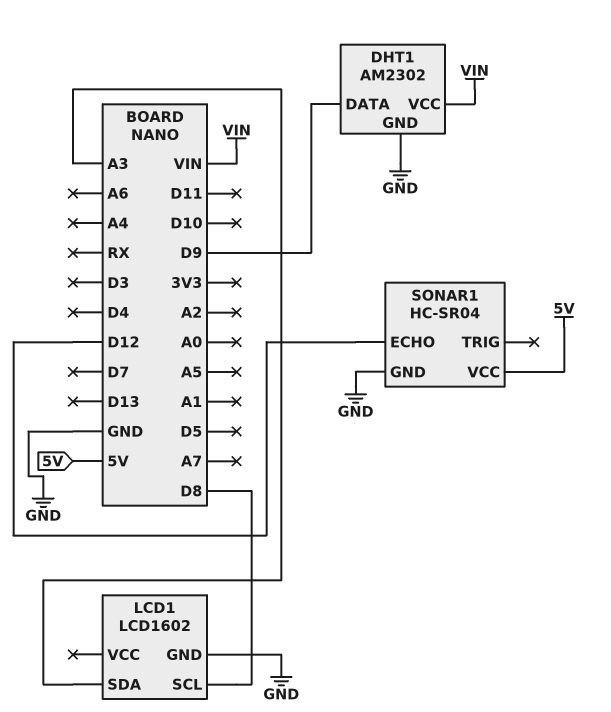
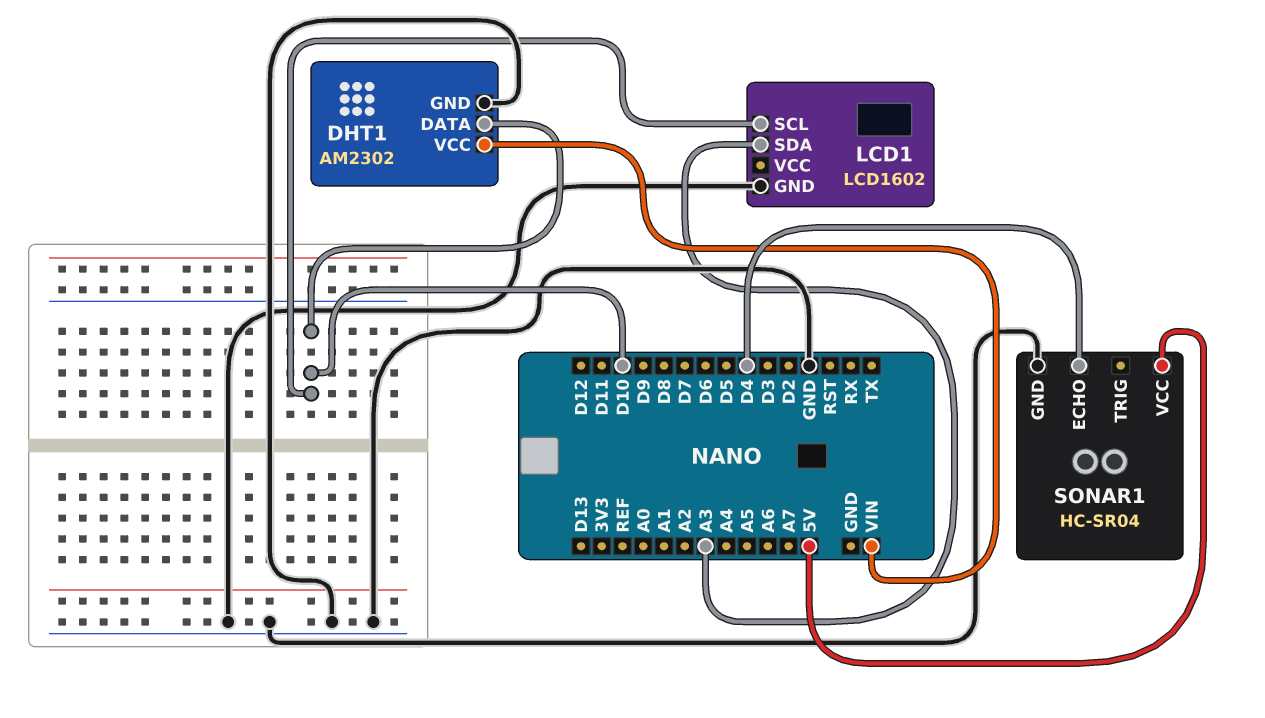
DHT1 pin DATA: D9 -> D10
LCD1 pin SCL: D8 -> D10
SONAR1 pin ECHO: D12 -> D4

